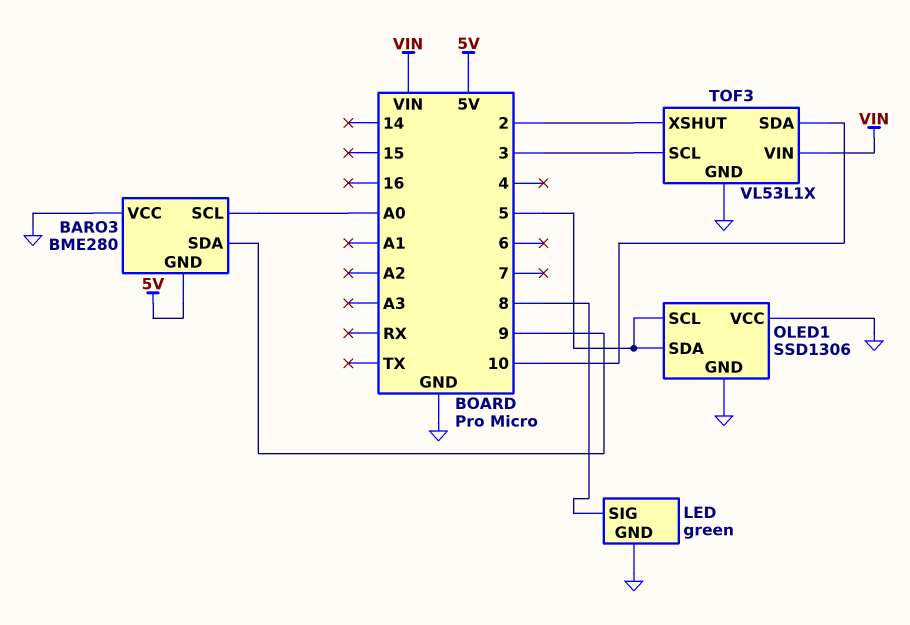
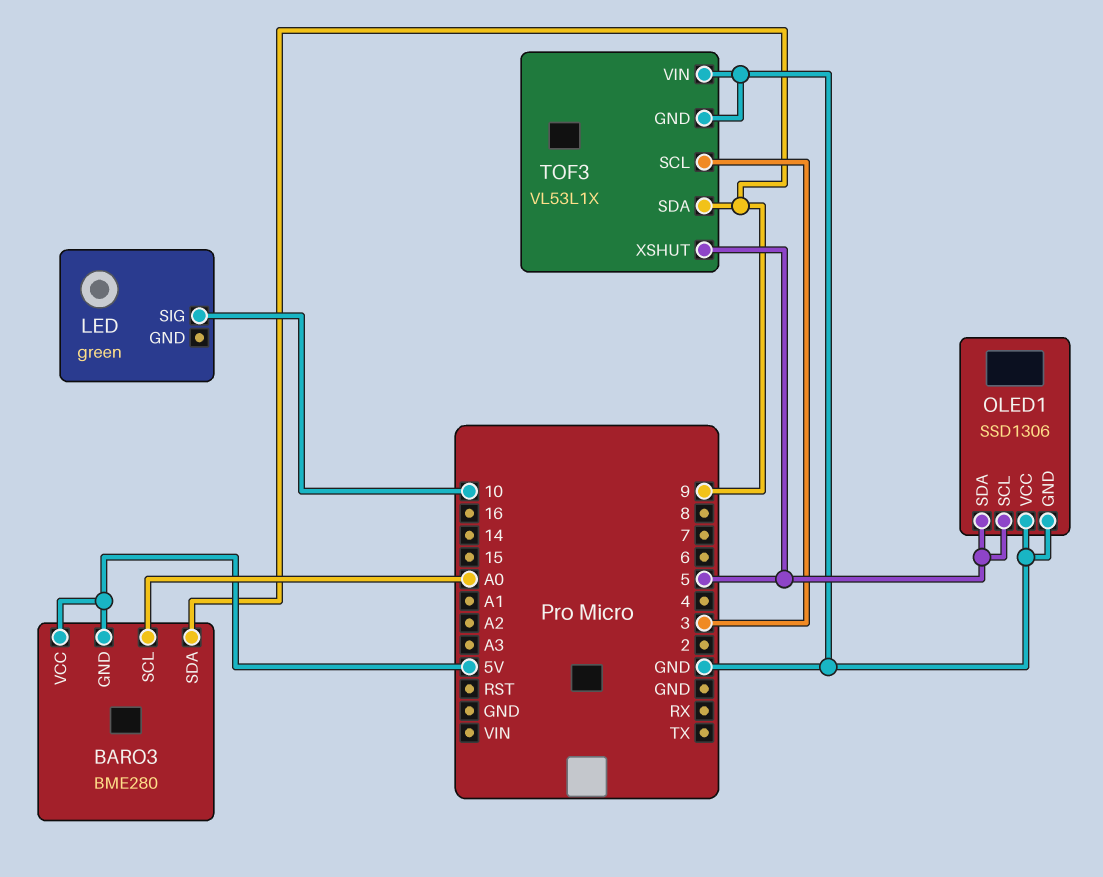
BARO3 pin VCC: GND -> 5V
LED pin GND: GND -> none
LED pin SIG: 8 -> 10
TOF3 pin SDA: 10 -> 9
TOF3 pin VIN: VIN -> GND
TOF3 pin XSHUT: 2 -> 5

